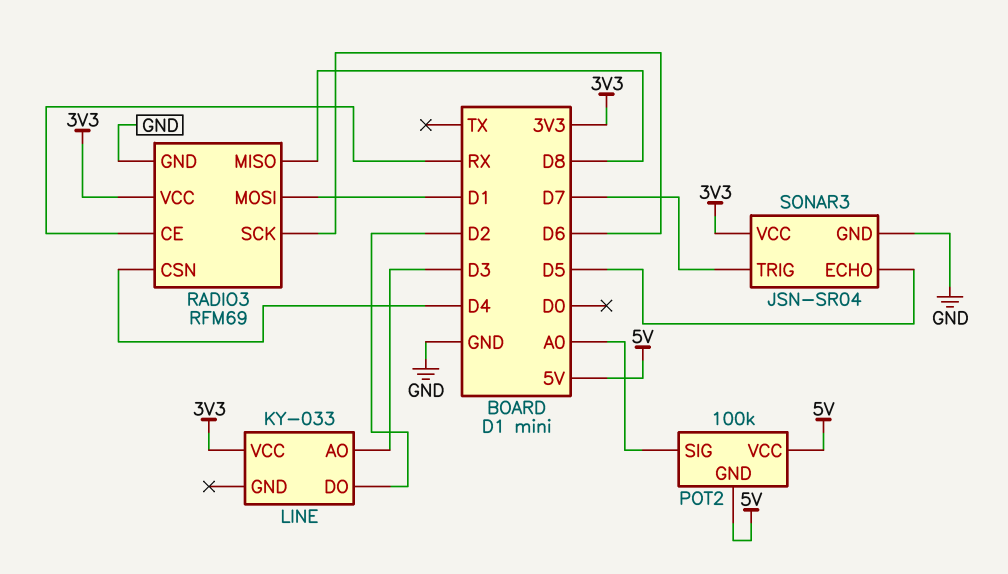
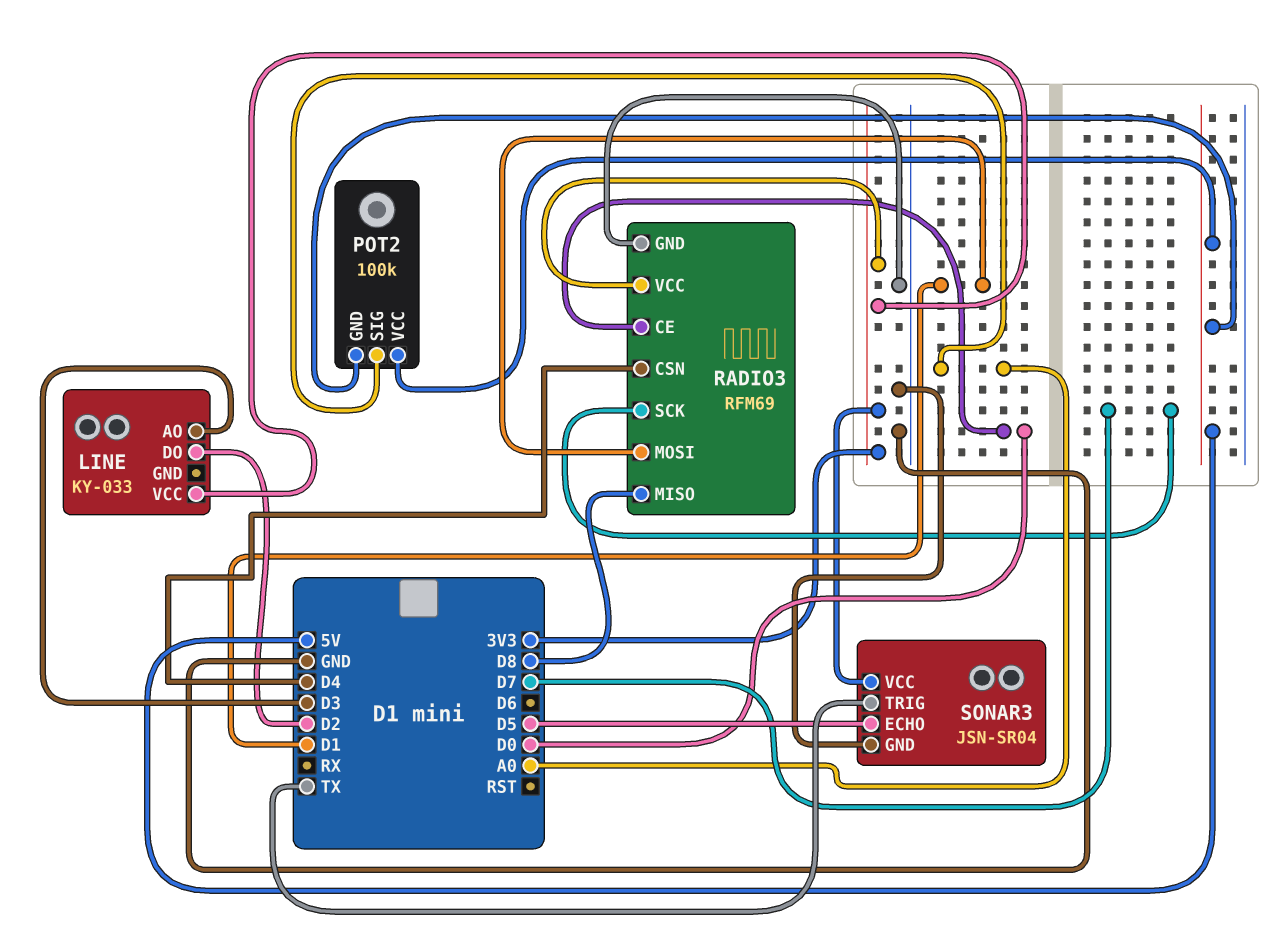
RADIO3 pin CE: RX -> D0
RADIO3 pin SCK: D6 -> D7
SONAR3 pin TRIG: D7 -> TX

